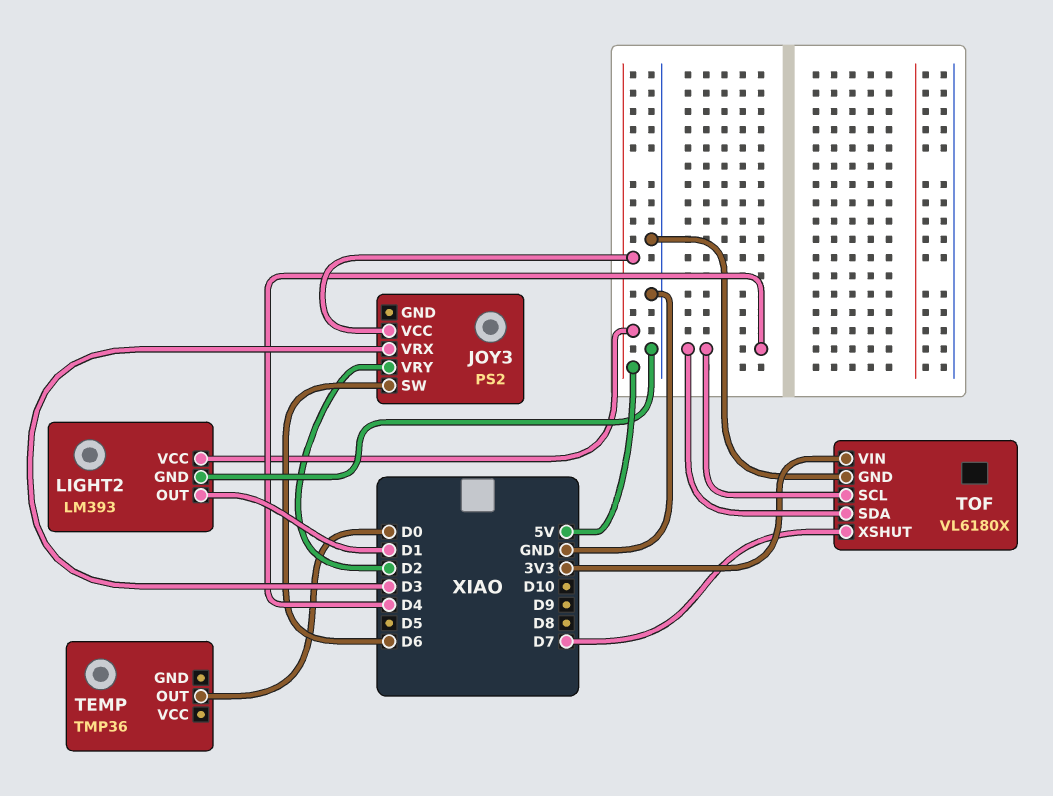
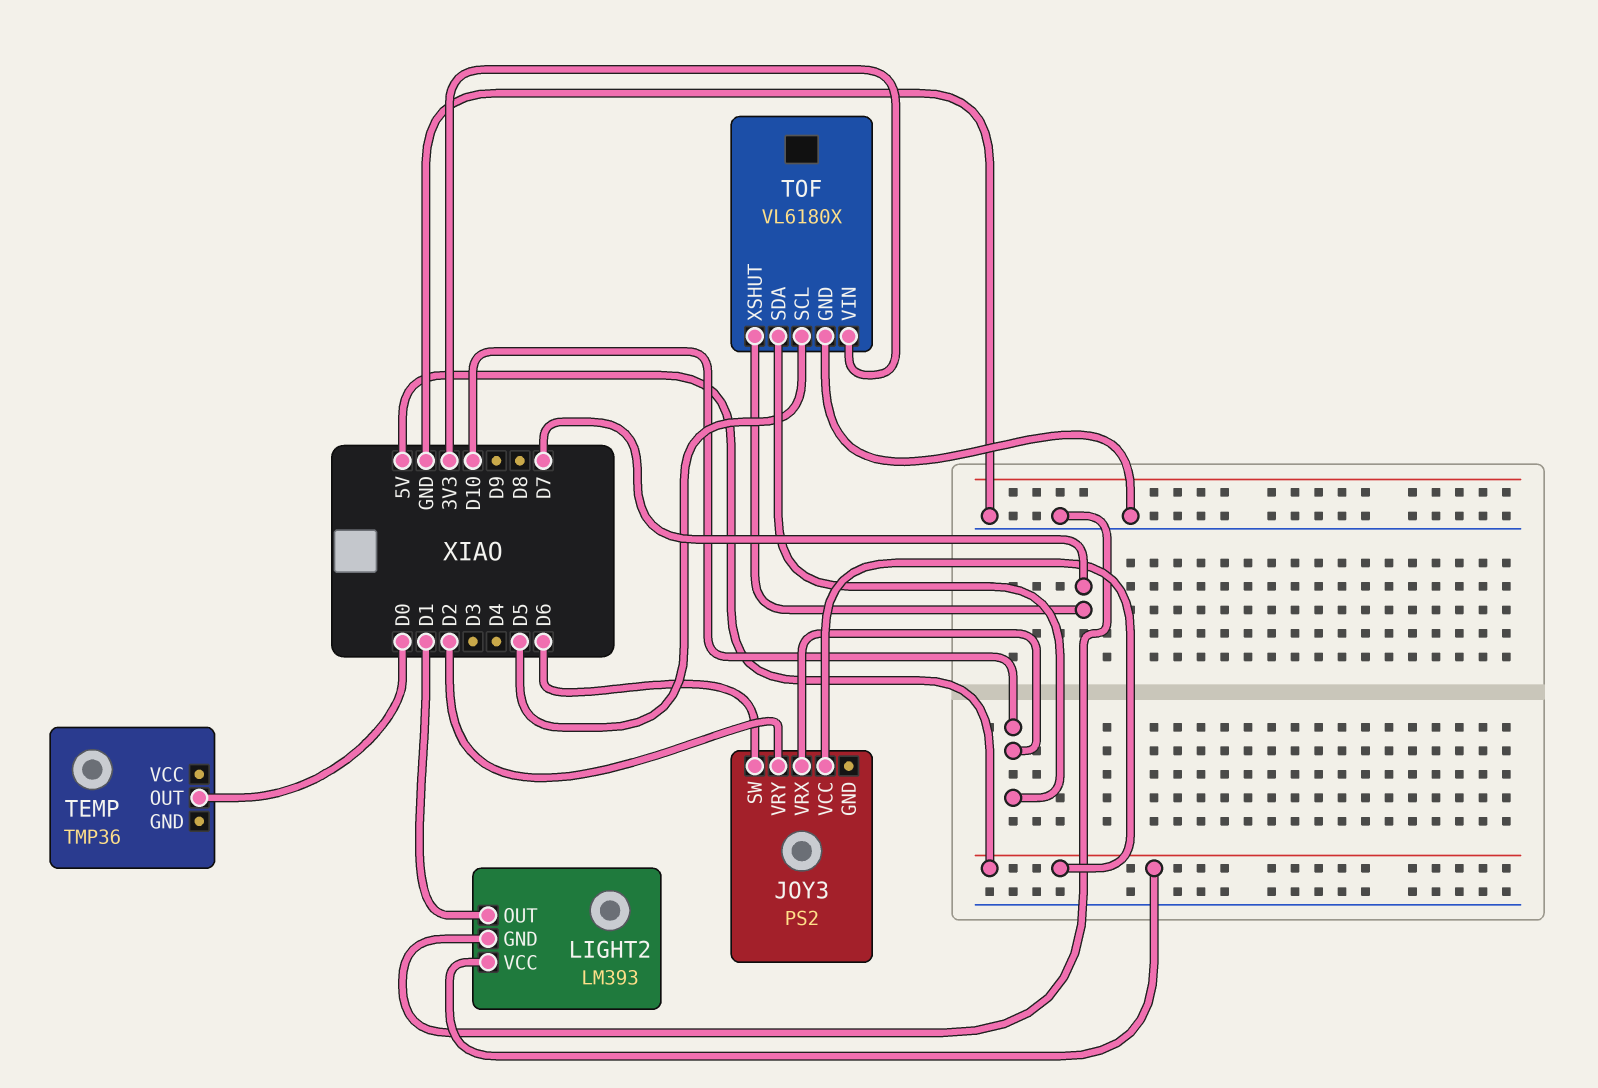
JOY3 pin VRX: D3 -> D10
TOF pin SCL: D4 -> D5
TOF pin SDA: D4 -> D10

